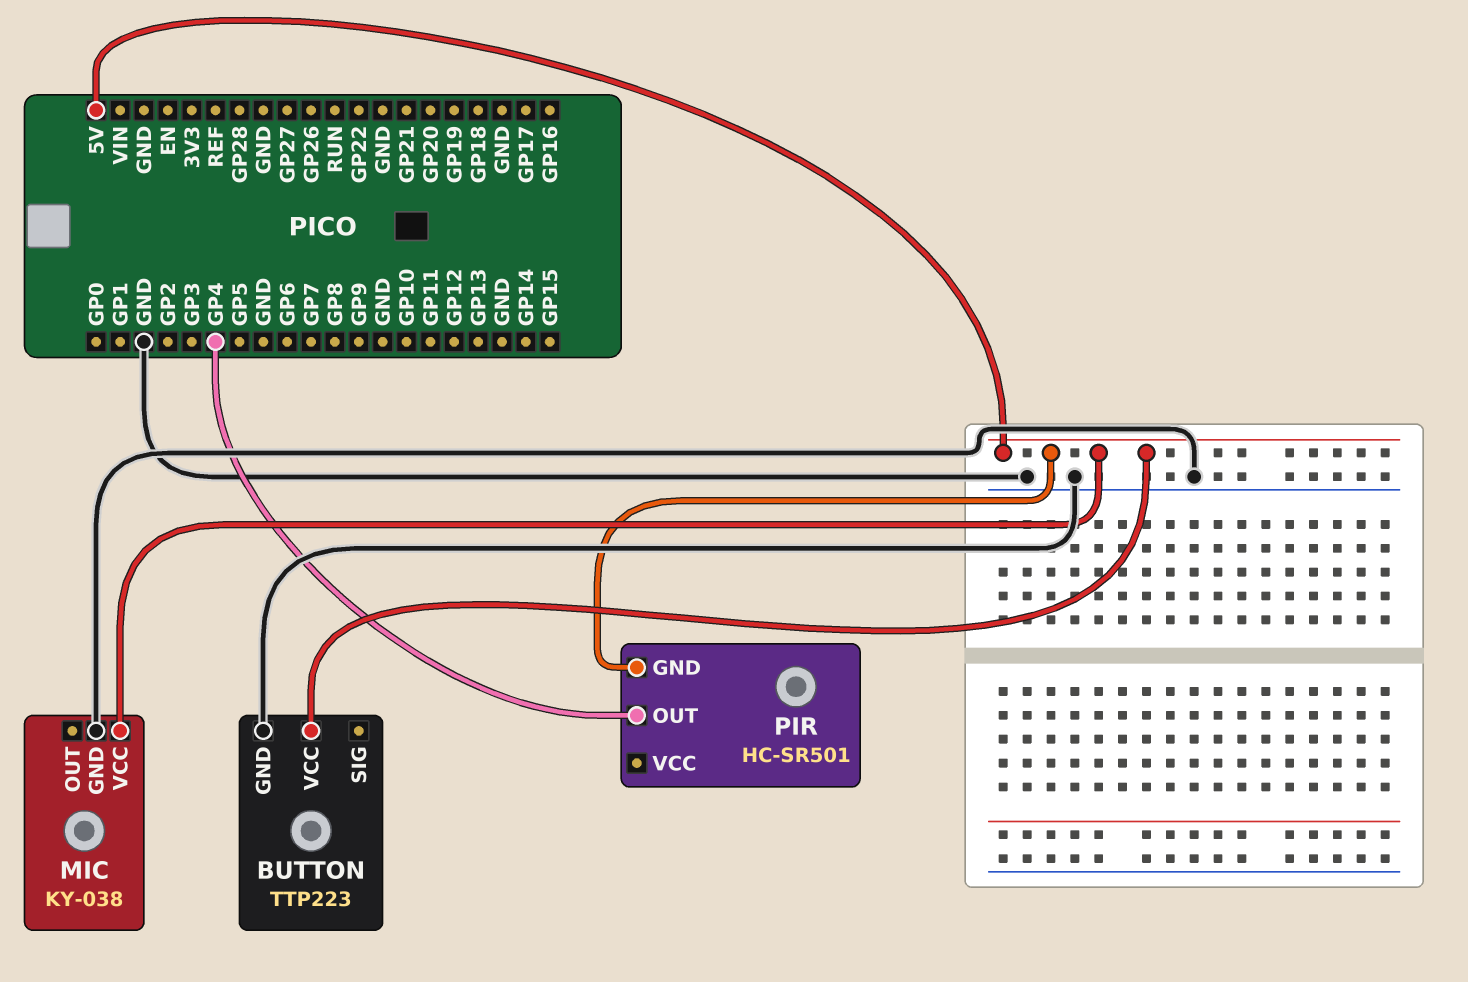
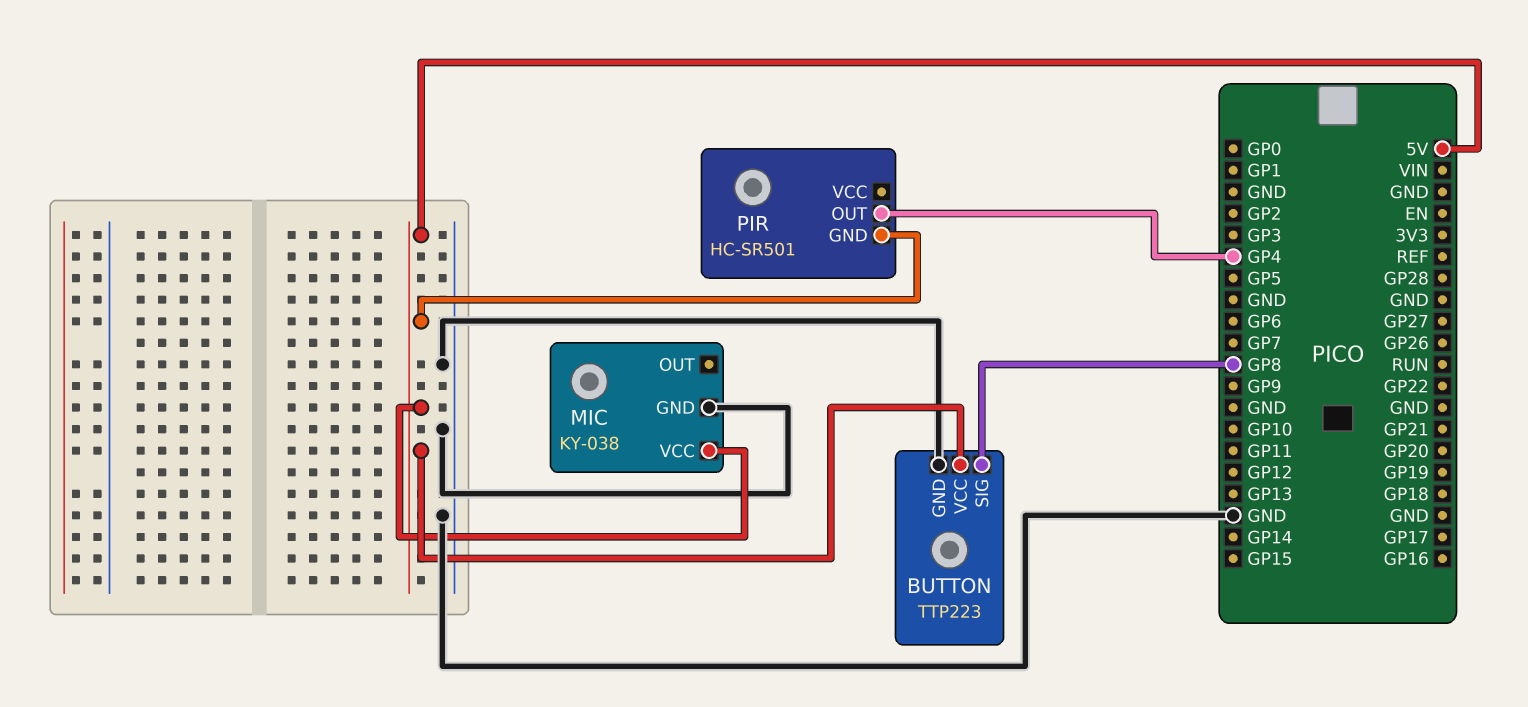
BUTTON pin SIG: none -> GP8

